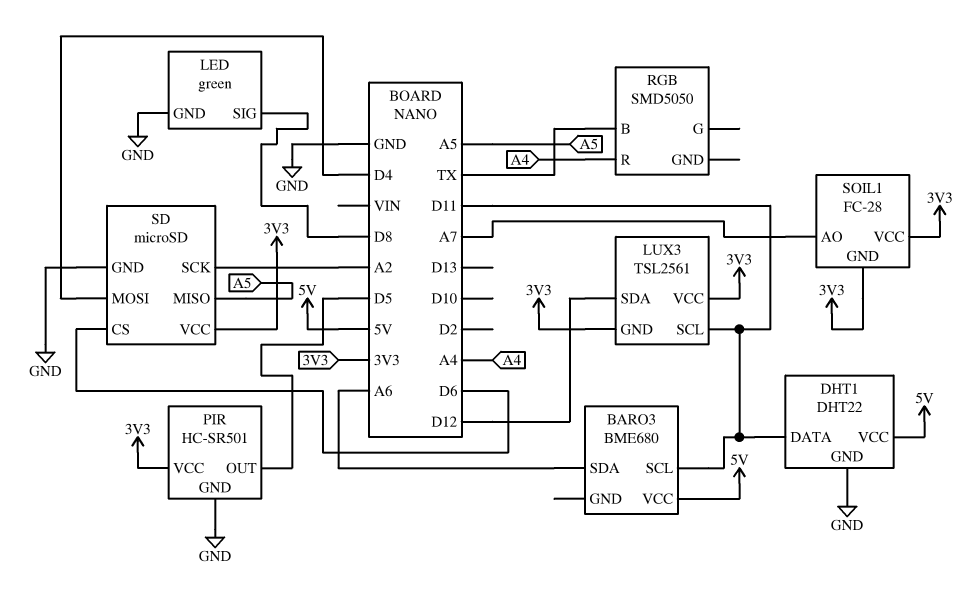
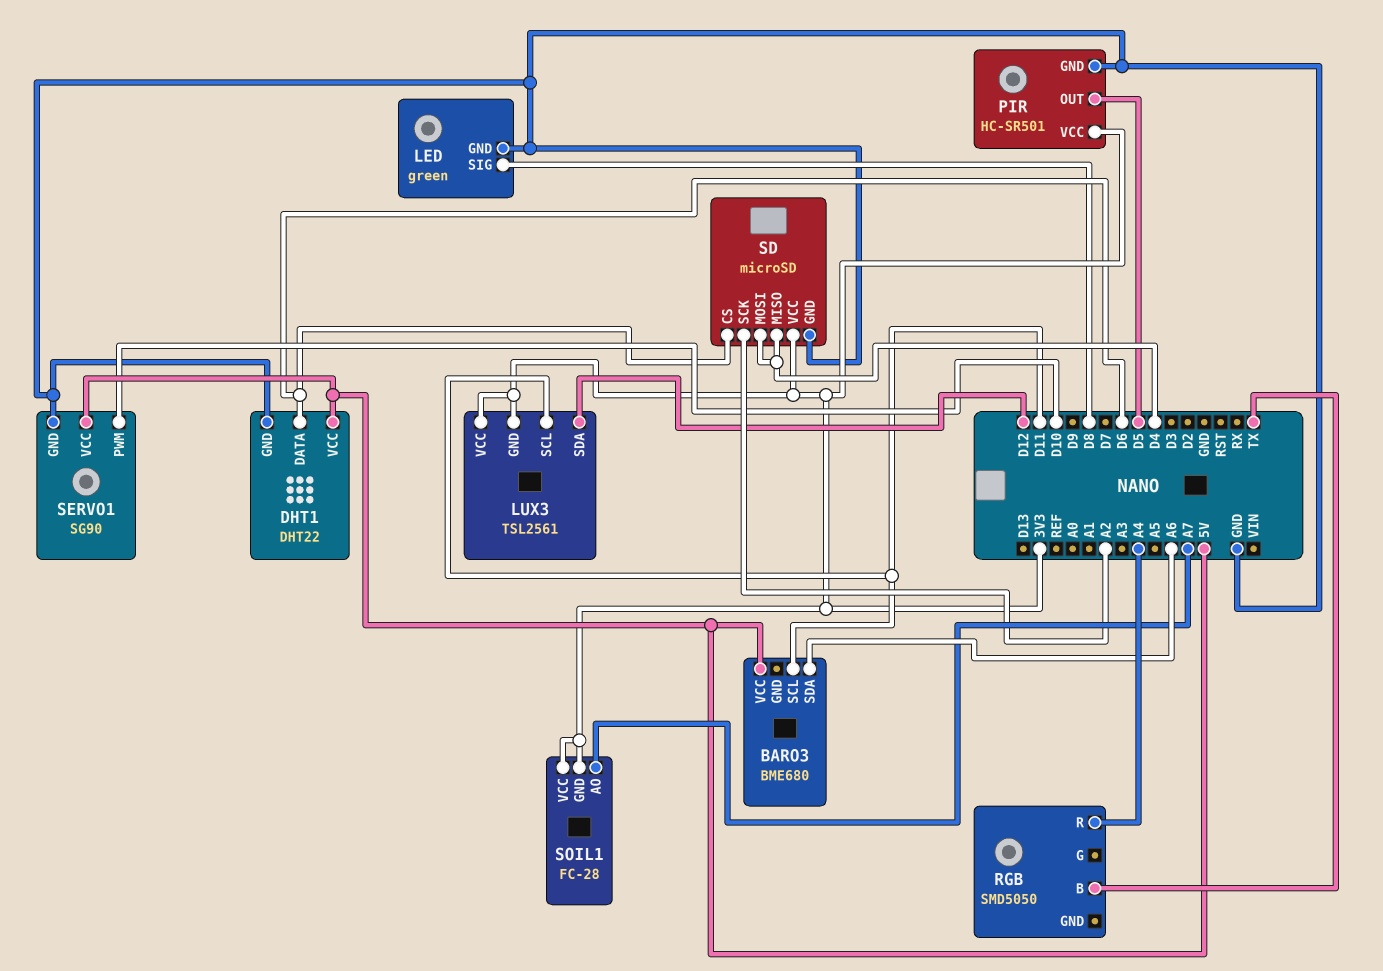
DHT1 pin DATA: D11 -> D6
SD pin MISO: A5 -> D4
SERVO1: none -> SG90
SERVO1 pin GND: none -> GND
SERVO1 pin PWM: none -> D10
SERVO1 pin VCC: none -> 5V

